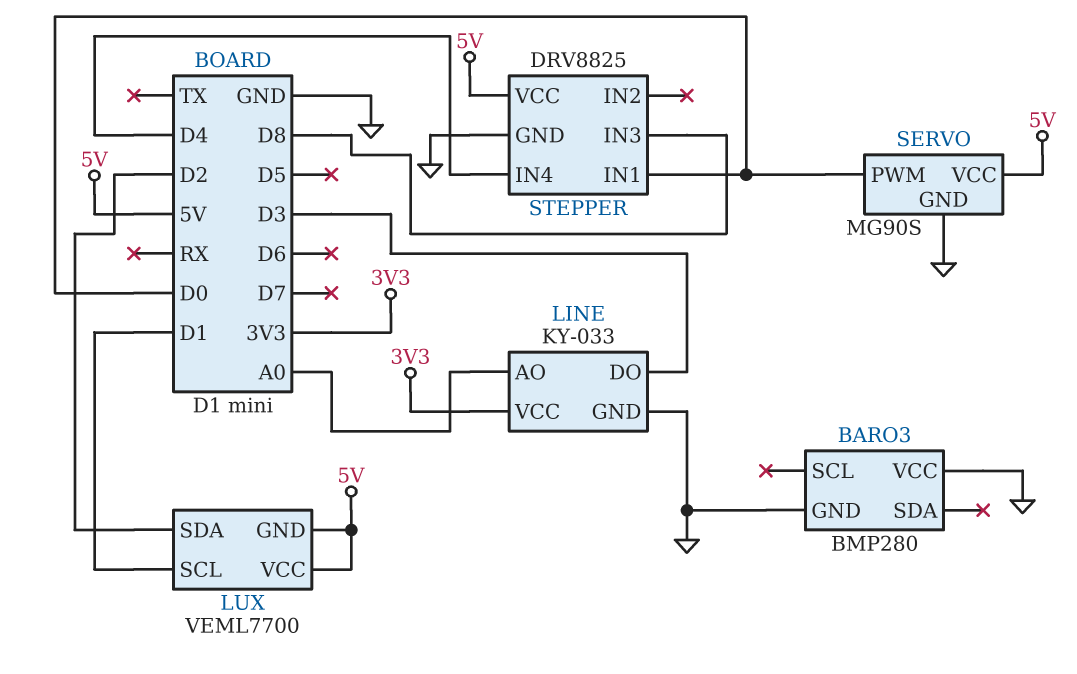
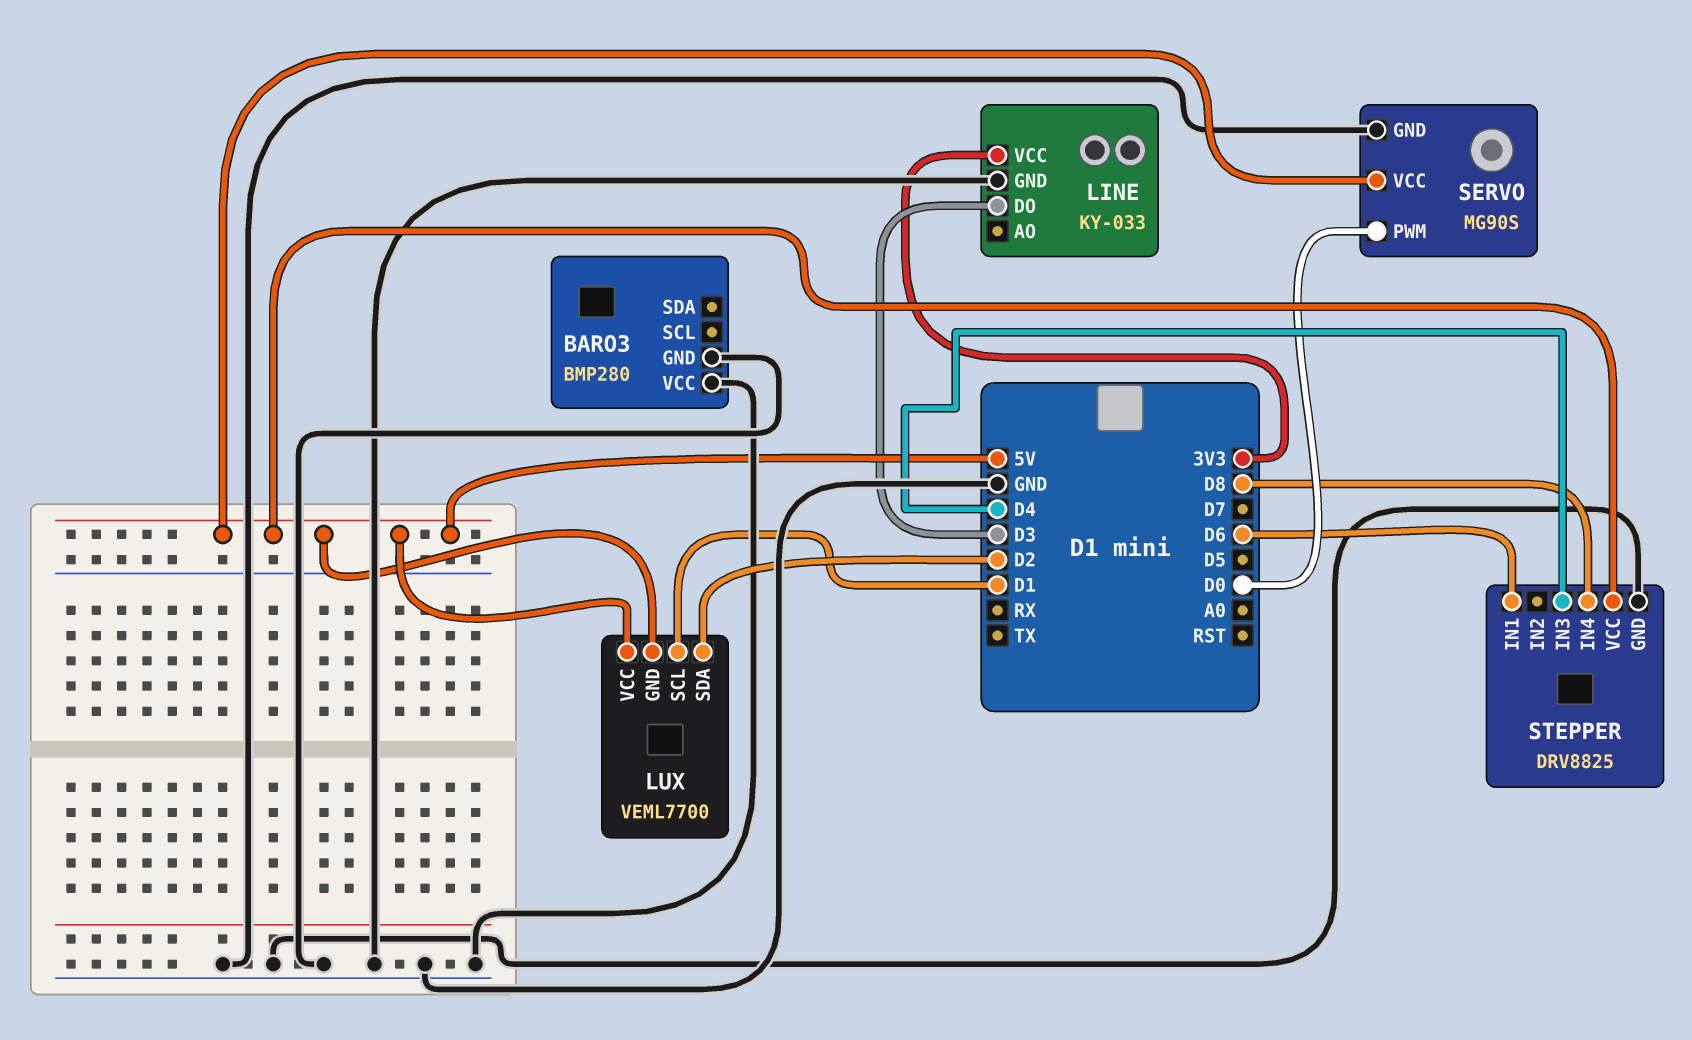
LINE pin AO: A0 -> none
STEPPER pin IN1: D0 -> D6
STEPPER pin IN3: D8 -> D4
STEPPER pin IN4: D4 -> D8

